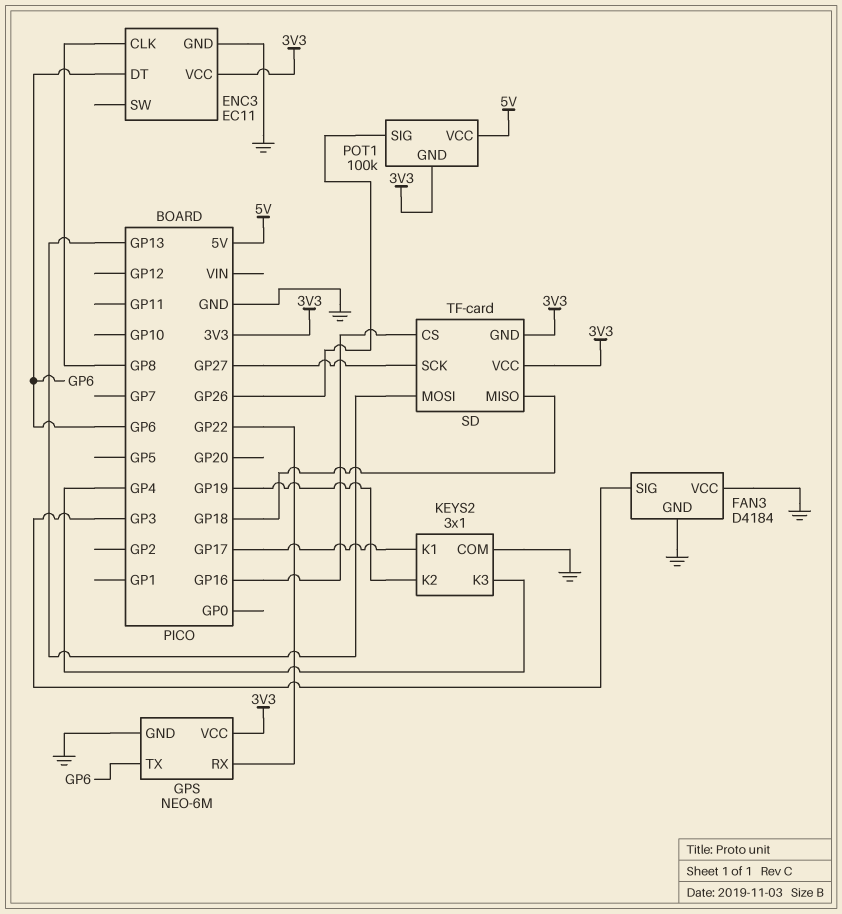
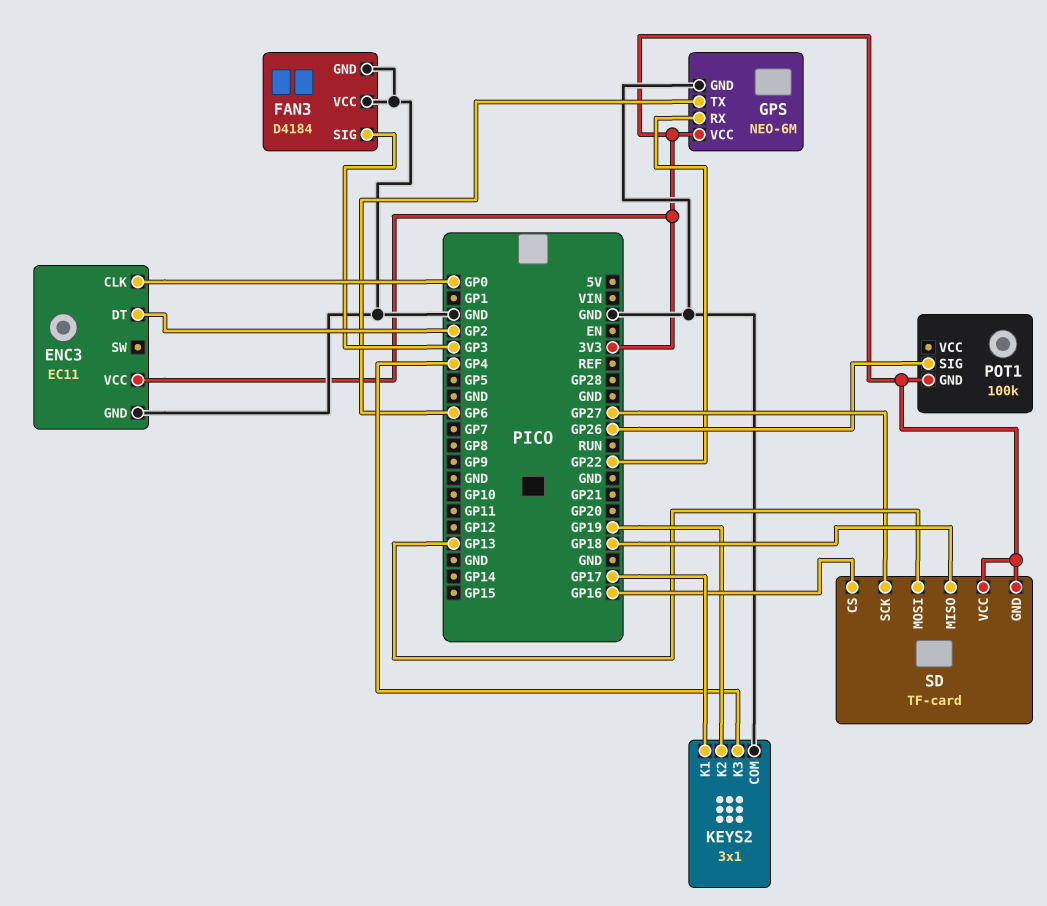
ENC3 pin CLK: GP8 -> GP0
ENC3 pin DT: GP6 -> GP2
POT1 pin VCC: 5V -> none

